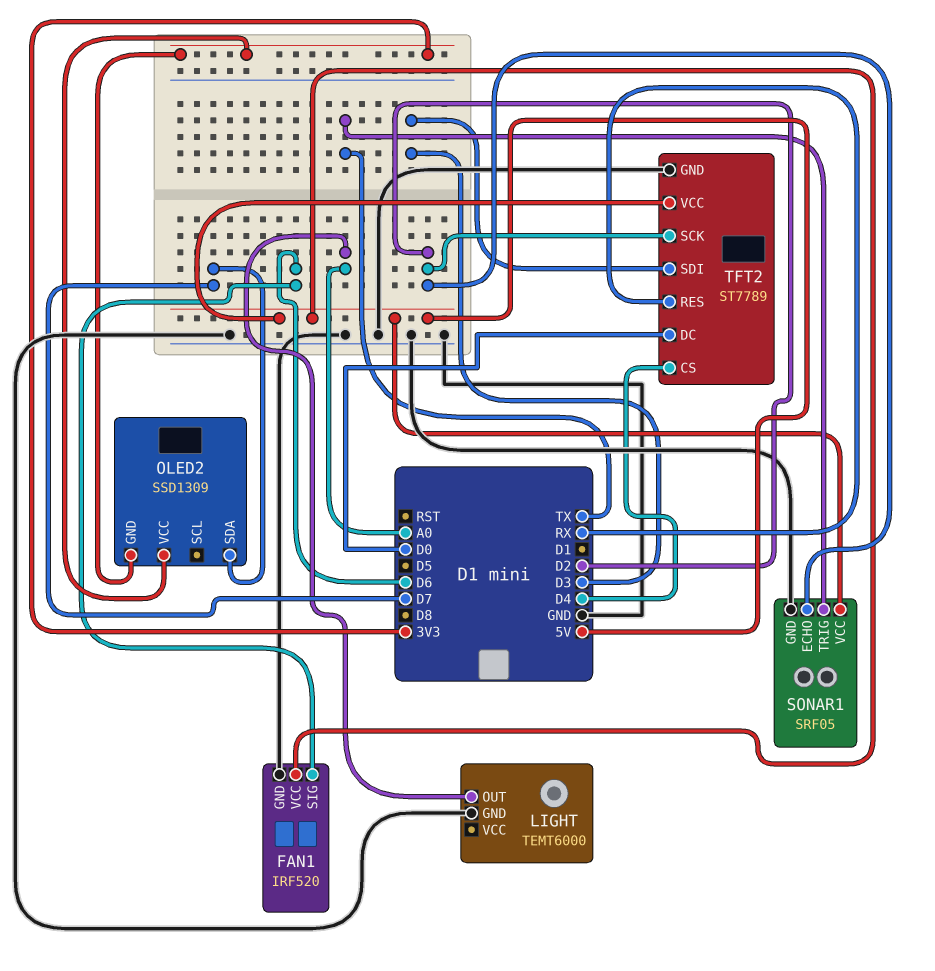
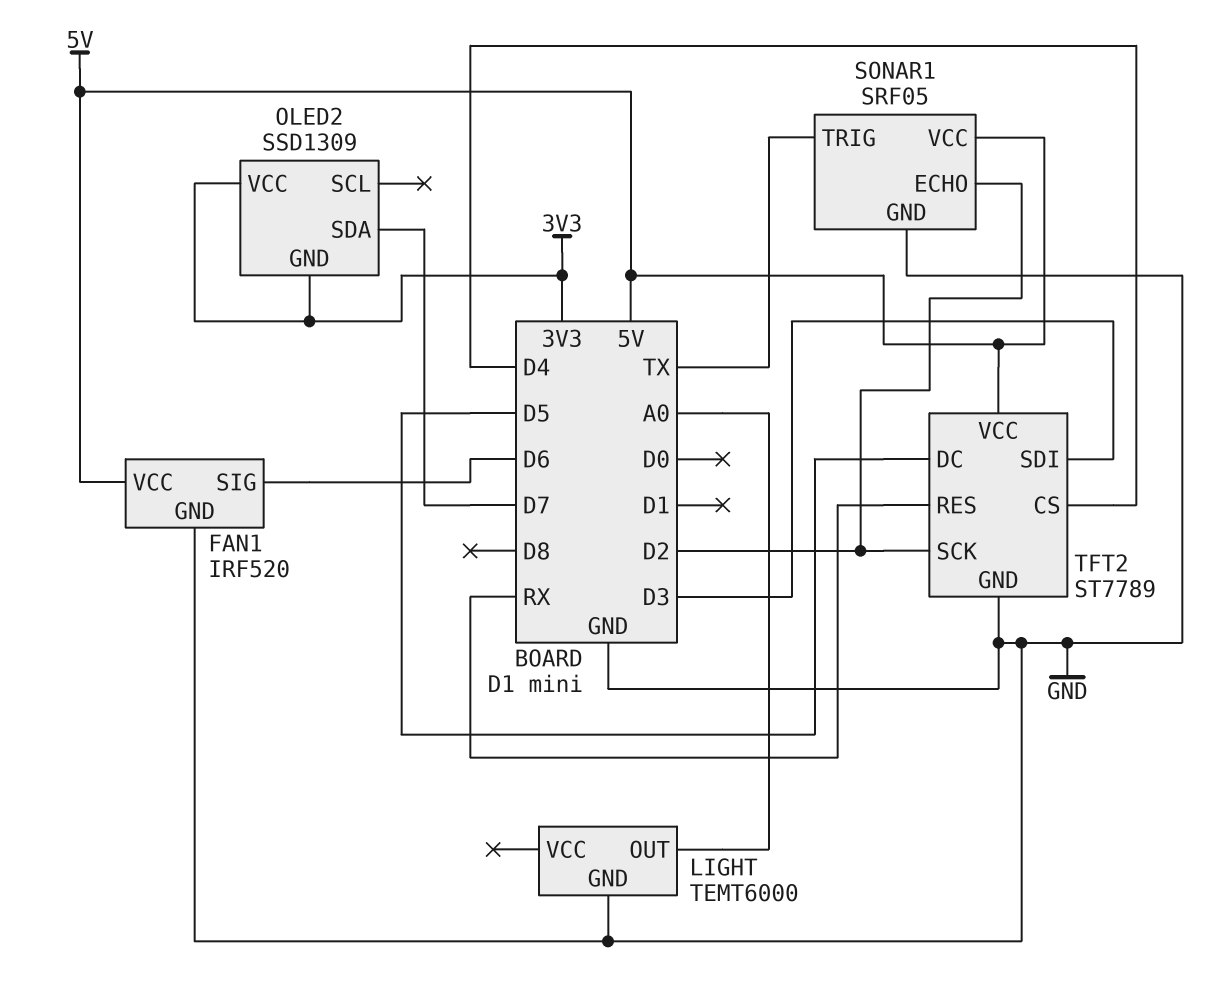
TFT2 pin DC: D0 -> D5

